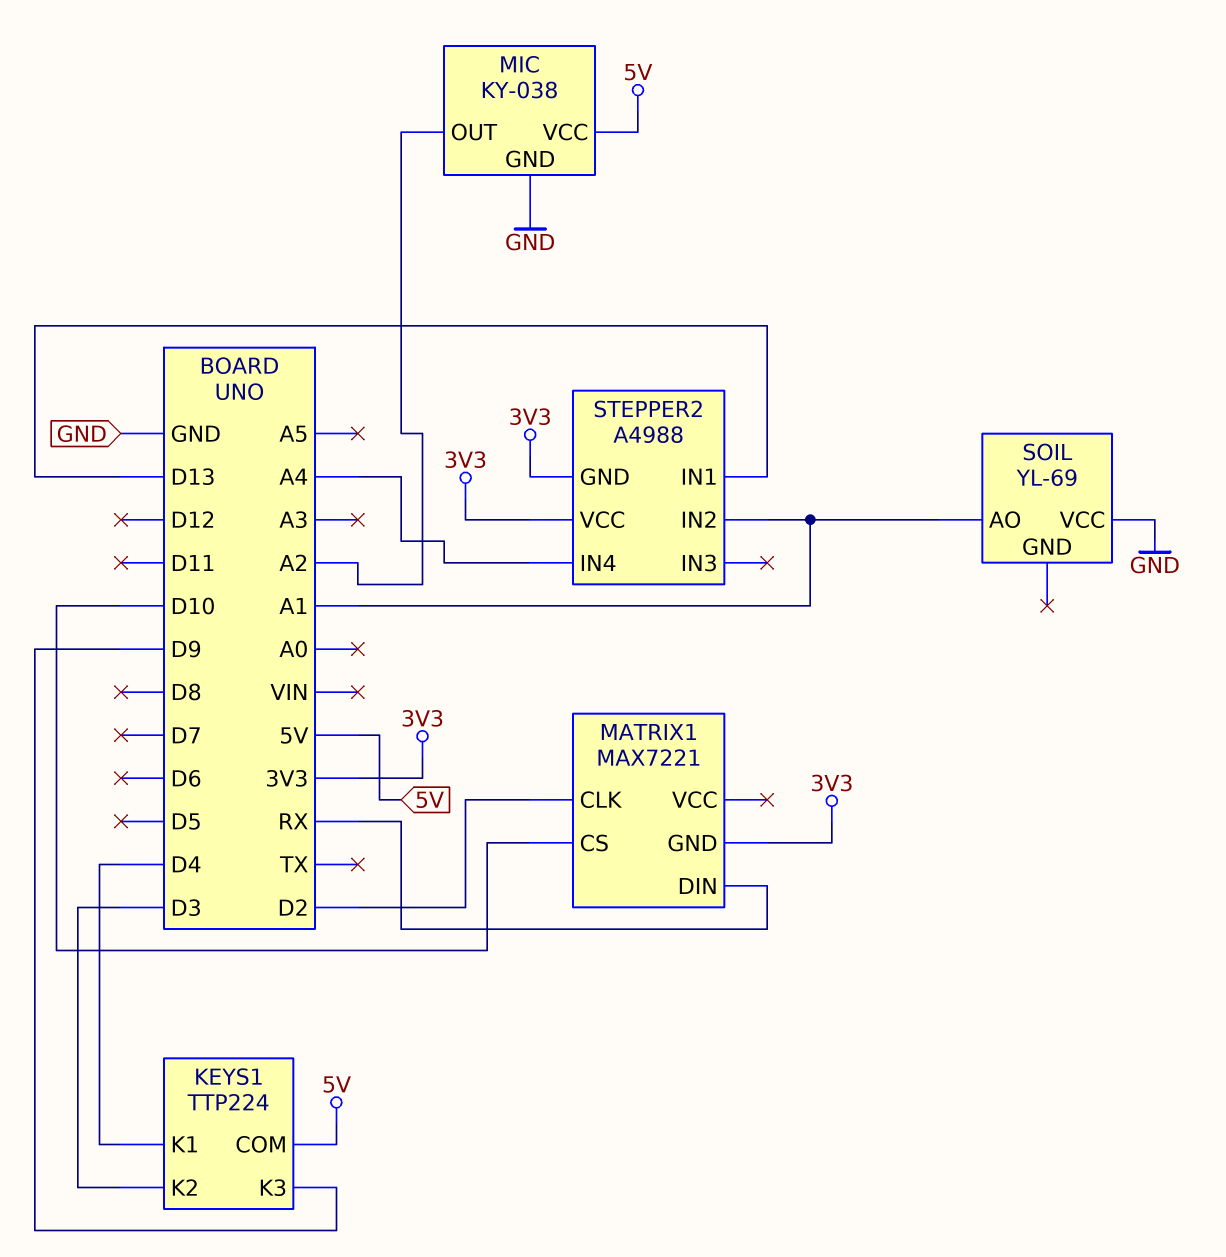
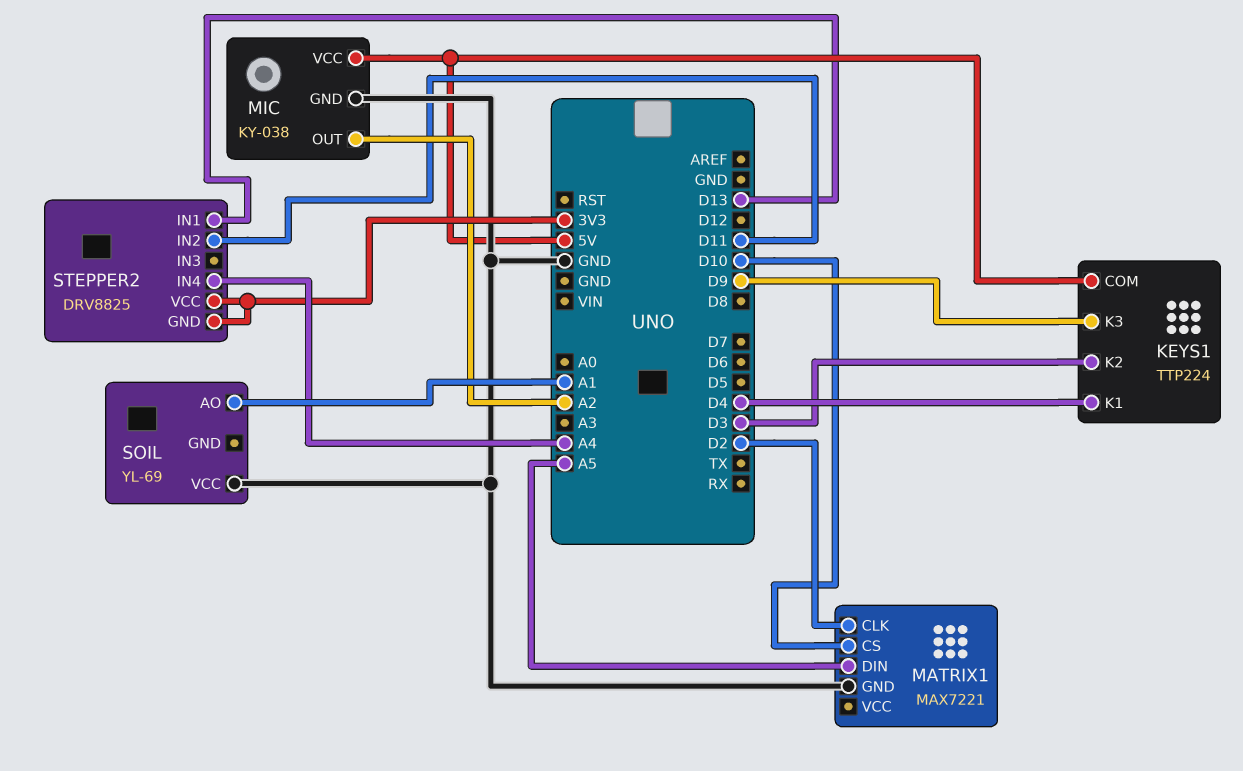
MATRIX1 pin DIN: RX -> A5
MATRIX1 pin GND: 3V3 -> GND
STEPPER2: A4988 -> DRV8825
STEPPER2 pin IN2: A1 -> D11

